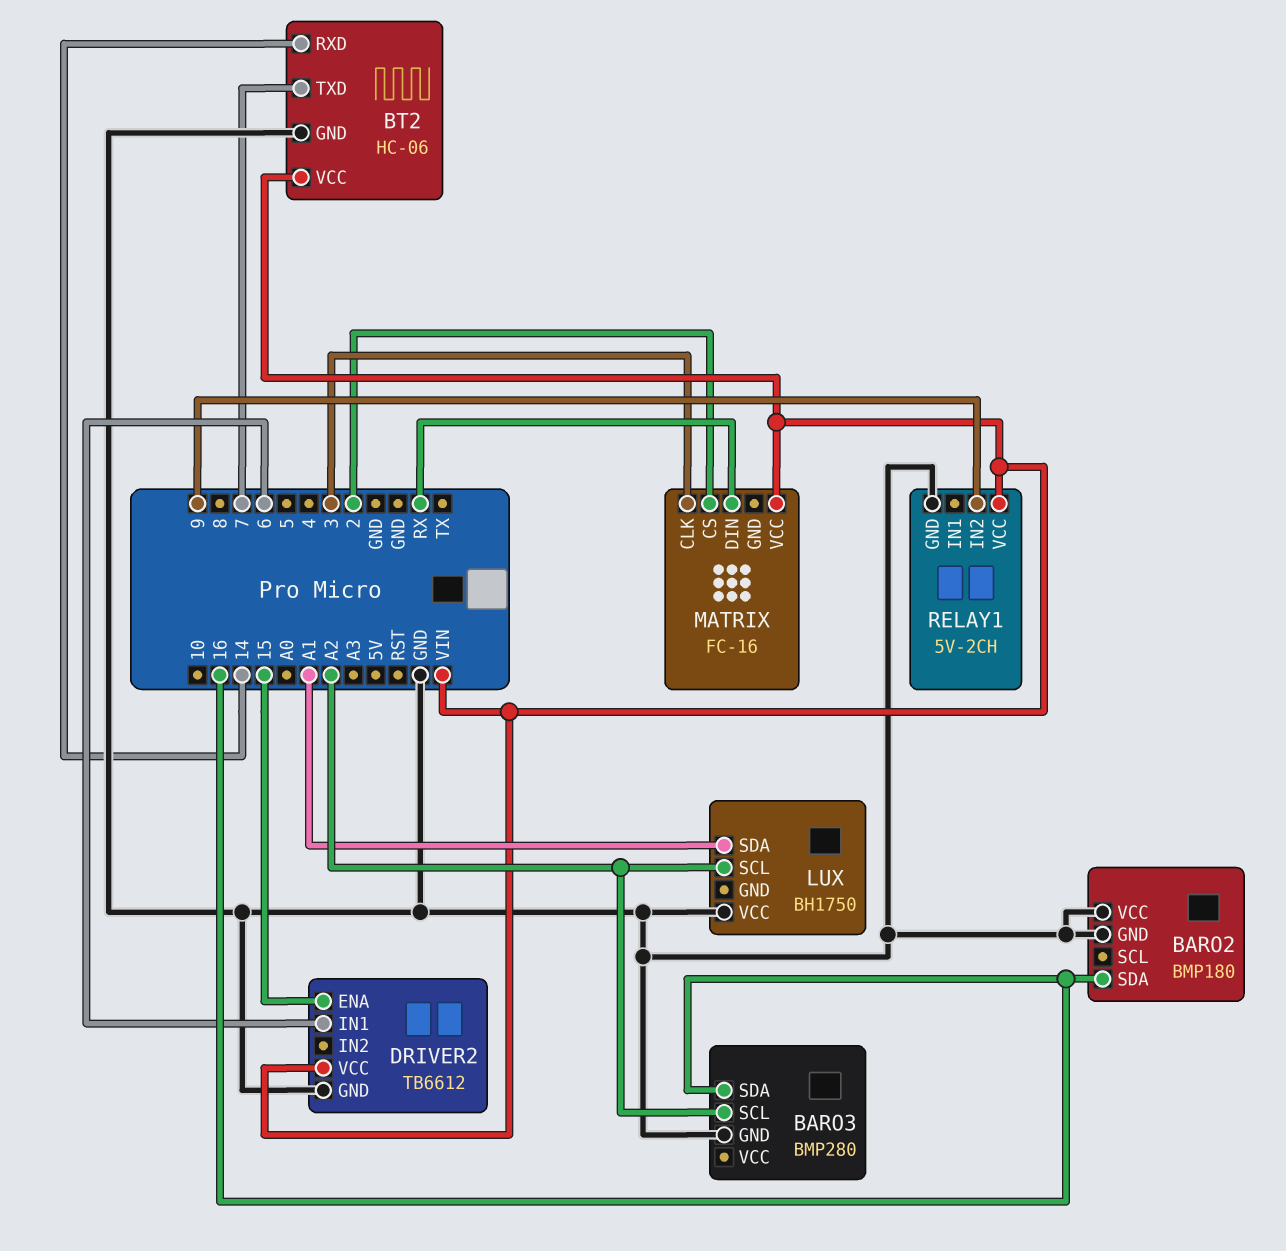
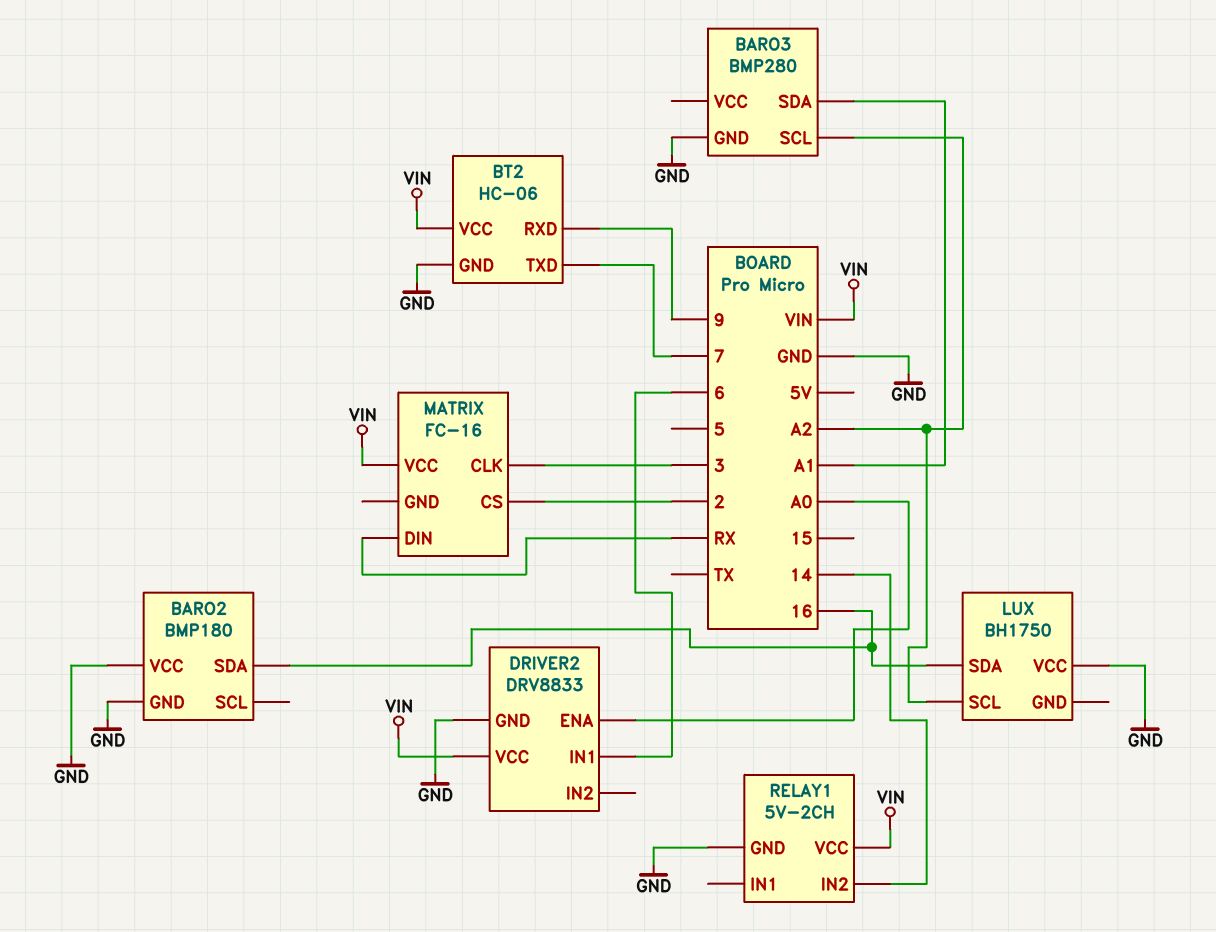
BARO3 pin SDA: 16 -> A1
BT2 pin RXD: 14 -> 9
DRIVER2: TB6612 -> DRV8833
DRIVER2 pin ENA: 15 -> A0
LUX pin SDA: A1 -> 16
RELAY1 pin IN2: 9 -> 14

